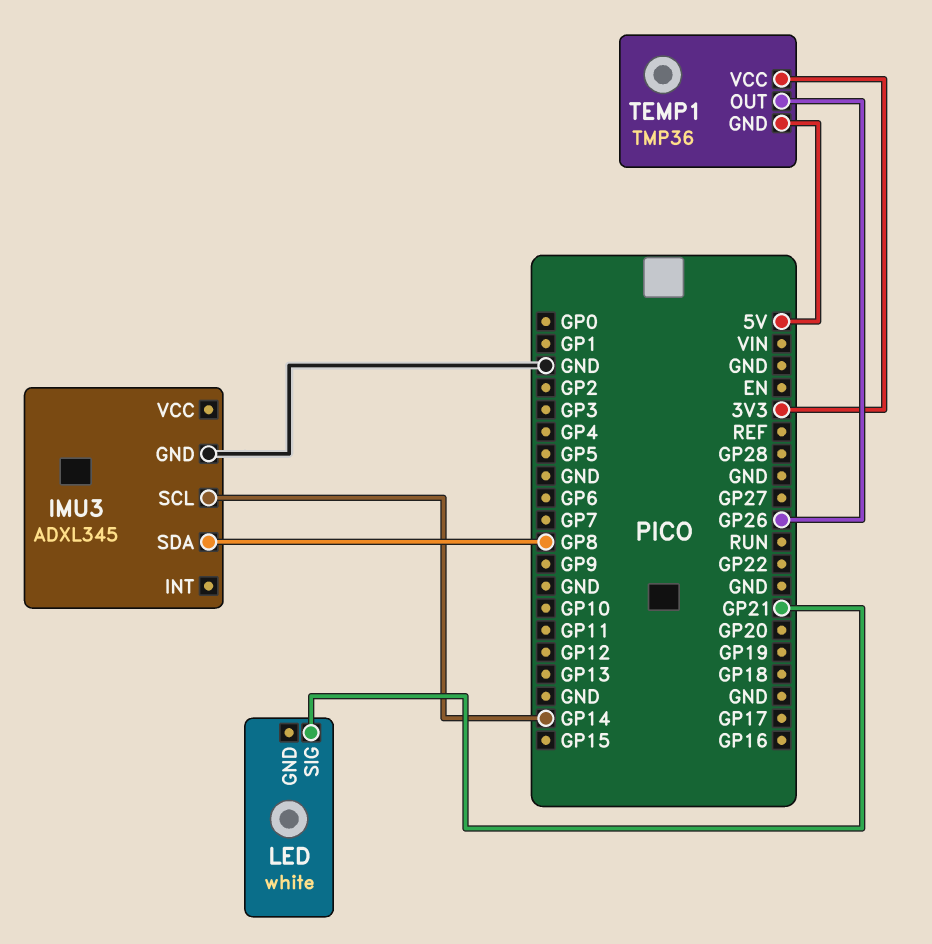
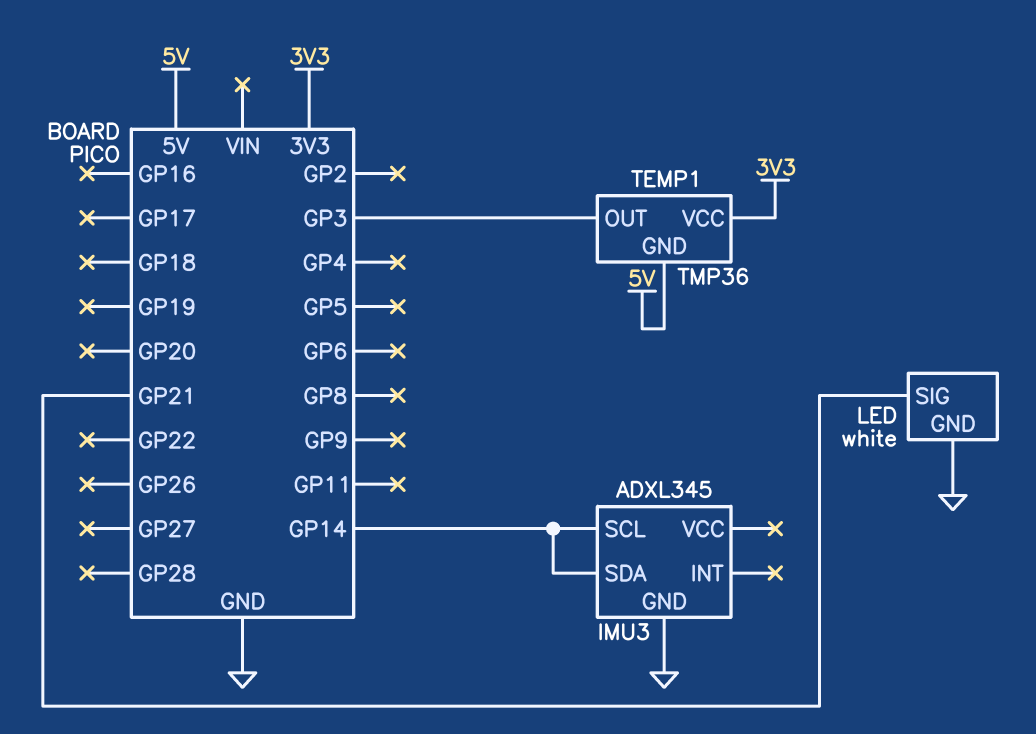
IMU3 pin SDA: GP8 -> GP14
LED pin GND: none -> GND
TEMP1 pin OUT: GP26 -> GP3

